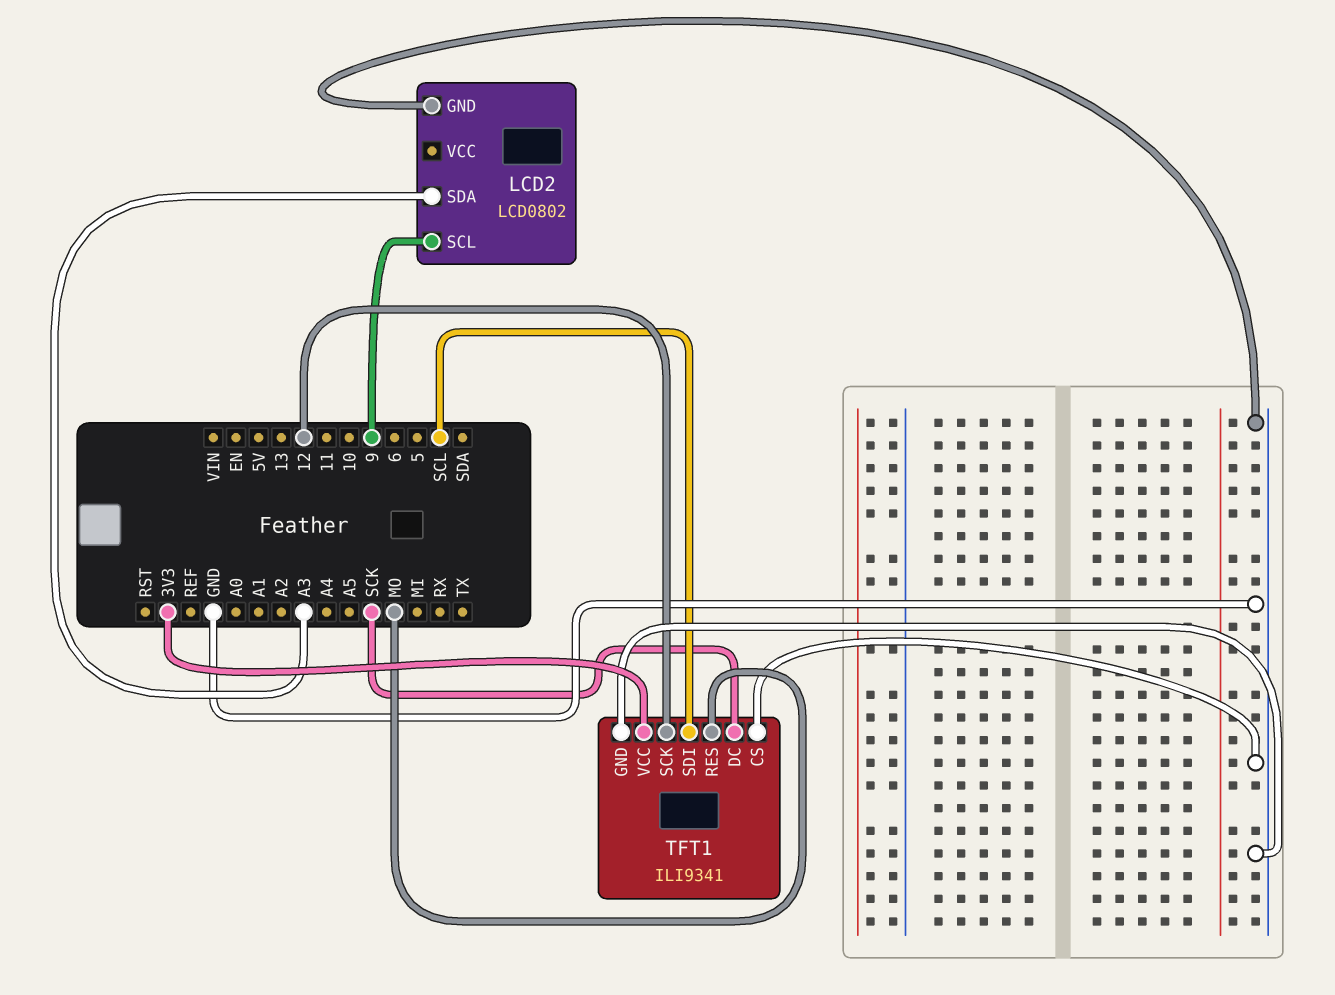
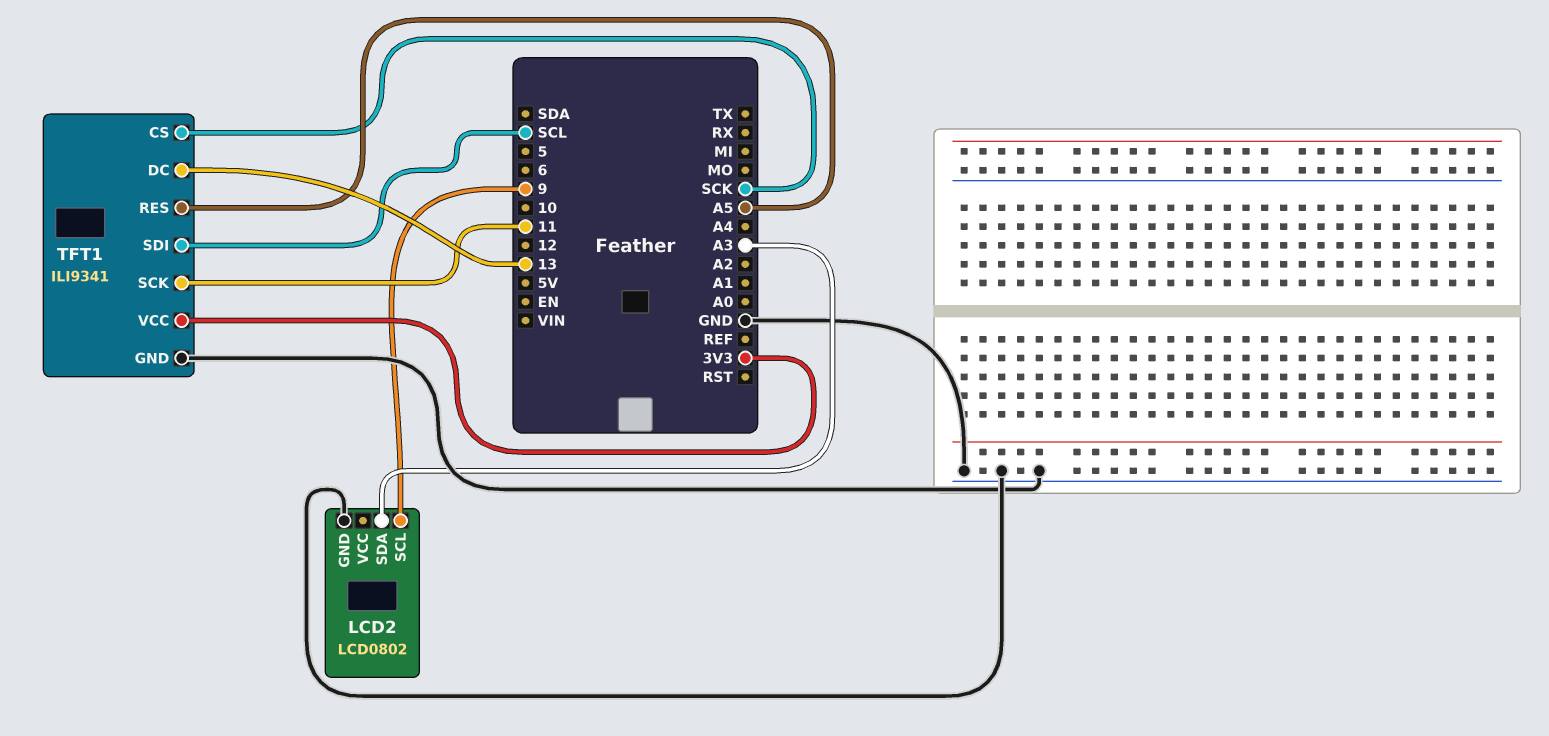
TFT1 pin CS: GND -> SCK
TFT1 pin DC: SCK -> 13
TFT1 pin RES: MO -> A5
TFT1 pin SCK: 12 -> 11

